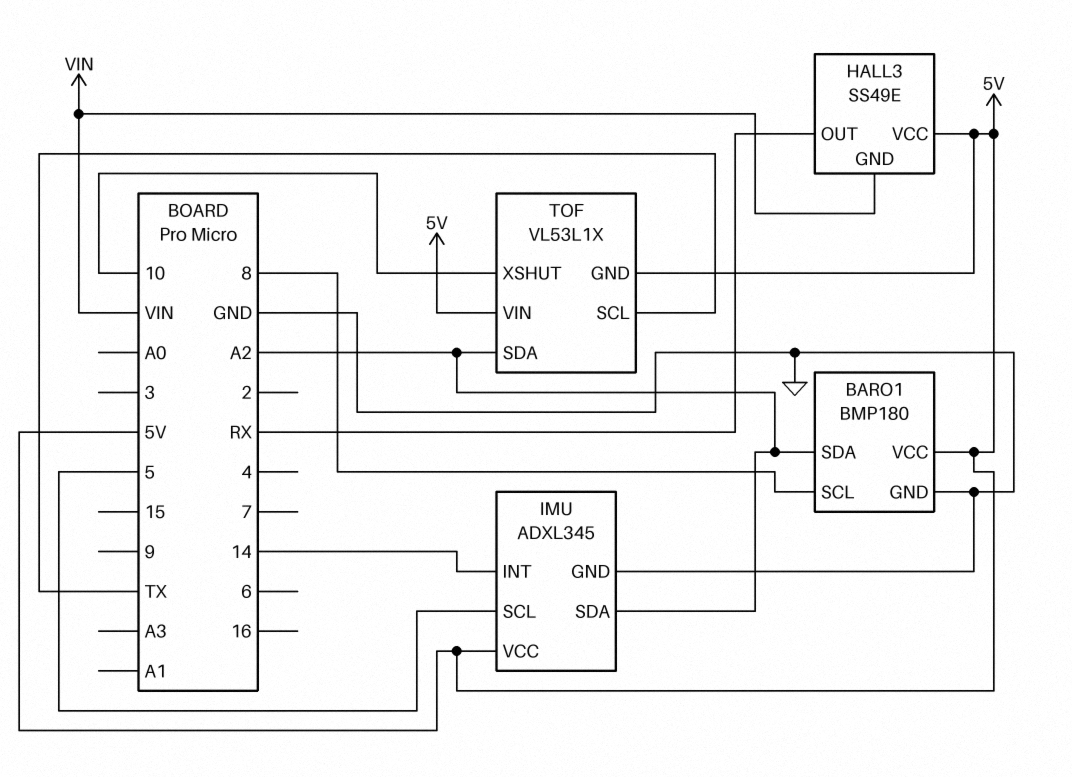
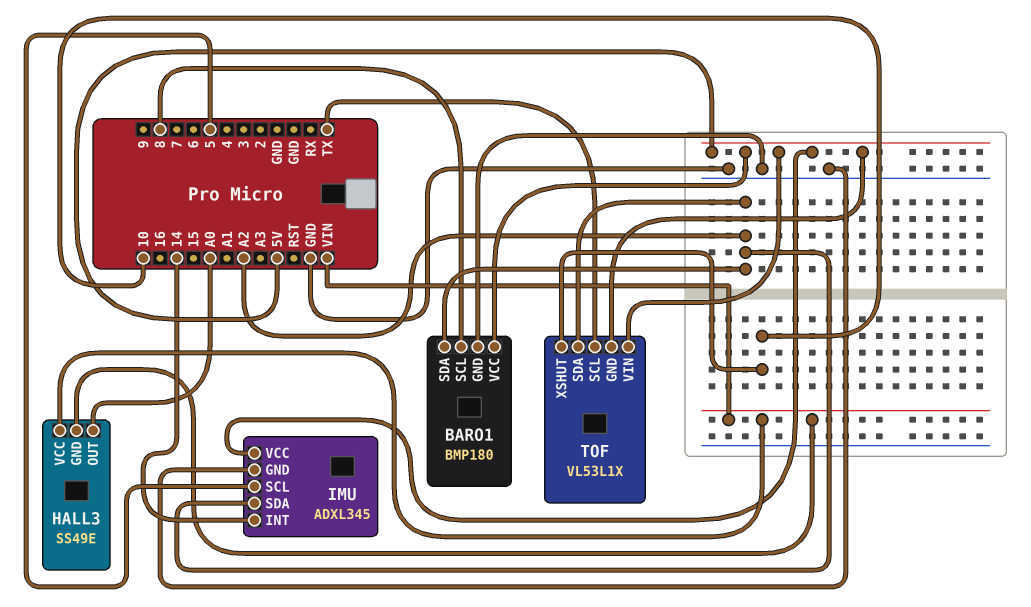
HALL3 pin OUT: RX -> A0
HALL3 pin VCC: 5V -> VIN

